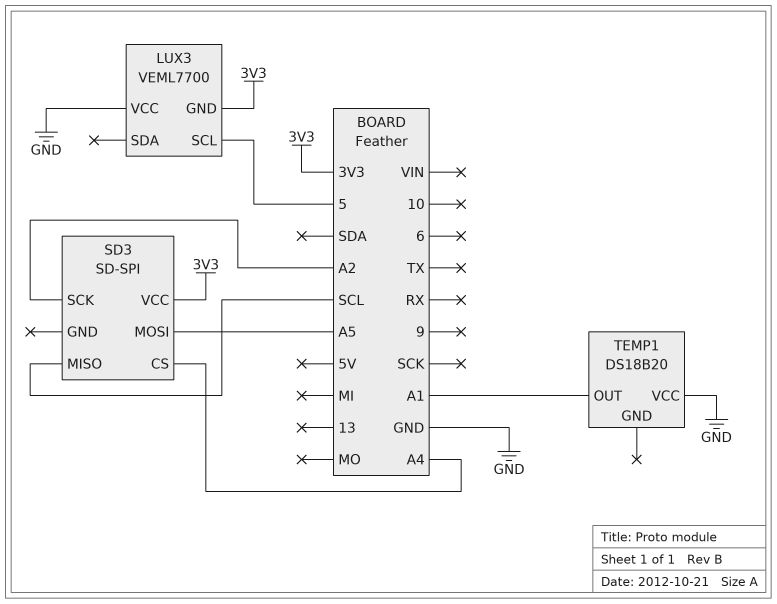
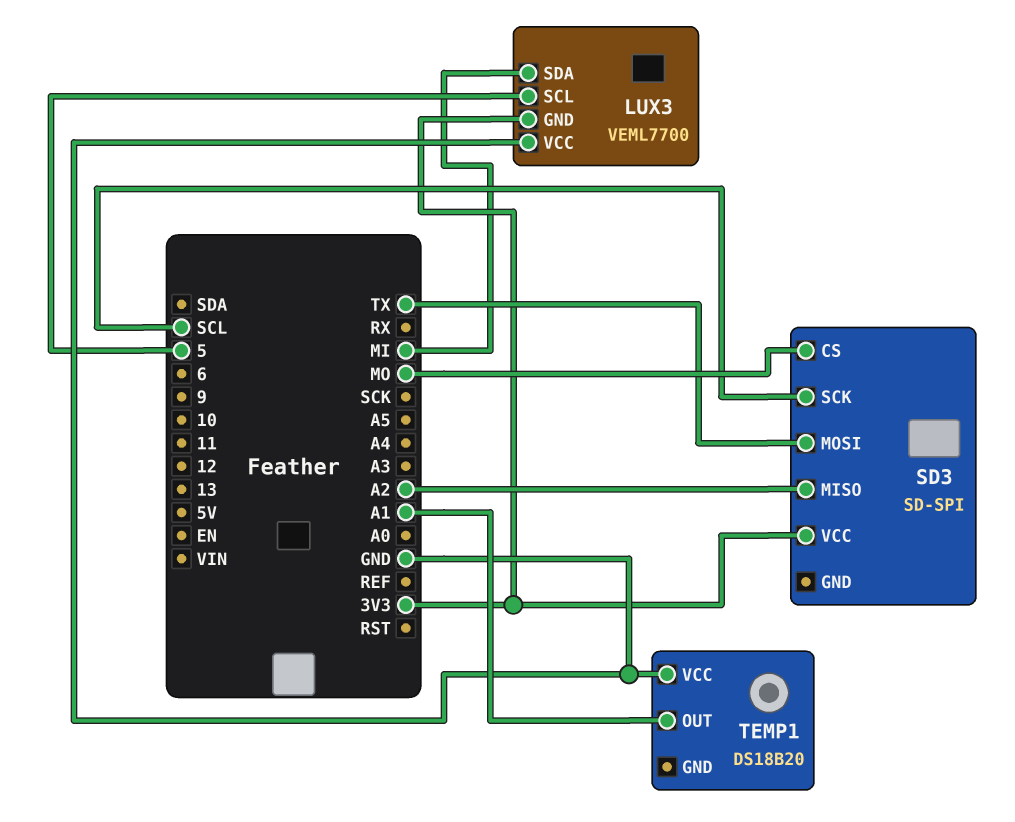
LUX3 pin SDA: none -> MI
SD3 pin CS: A4 -> MO
SD3 pin MISO: SCL -> A2
SD3 pin MOSI: A5 -> TX
SD3 pin SCK: A2 -> SCL

